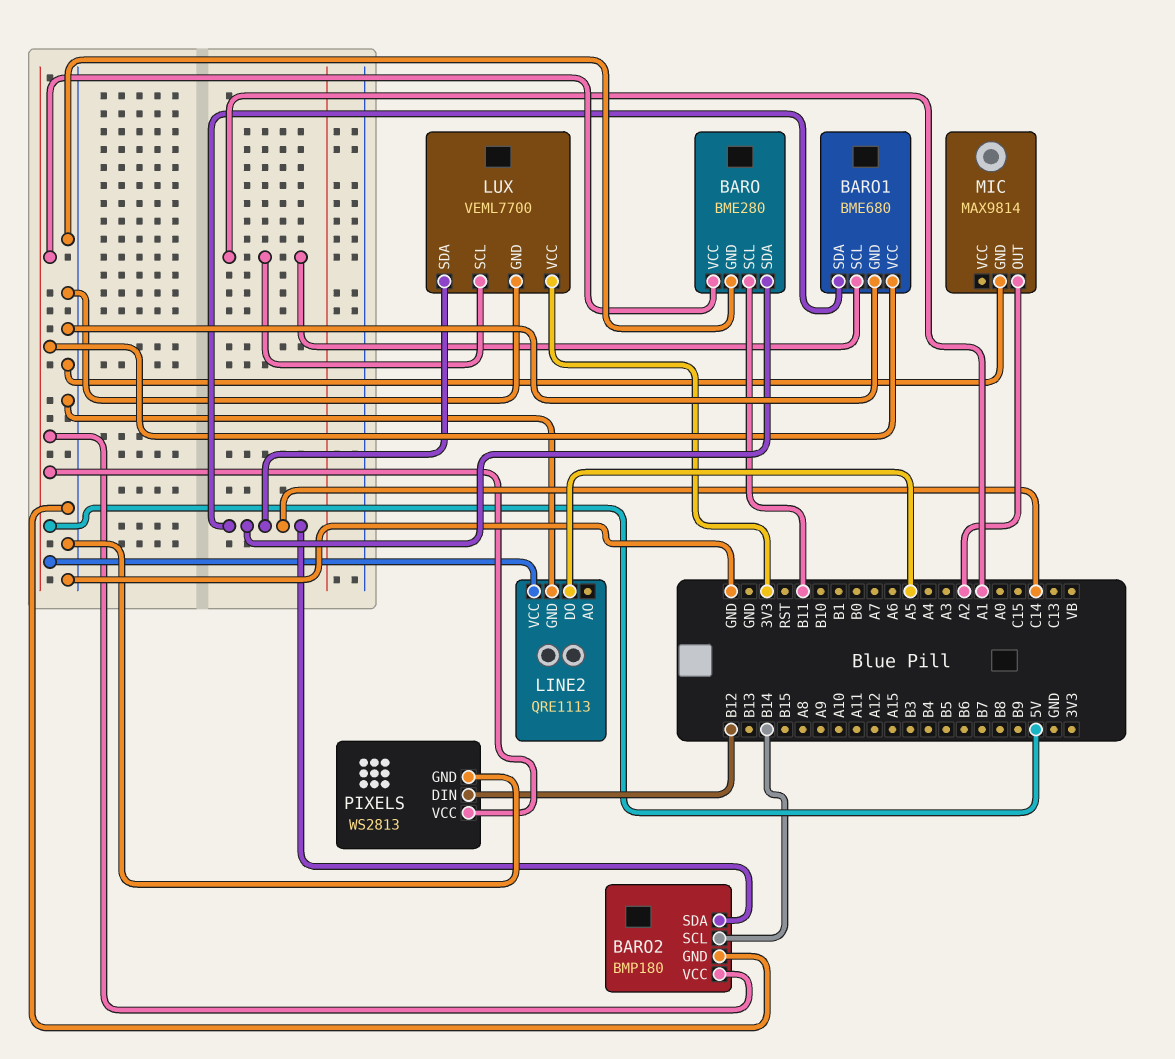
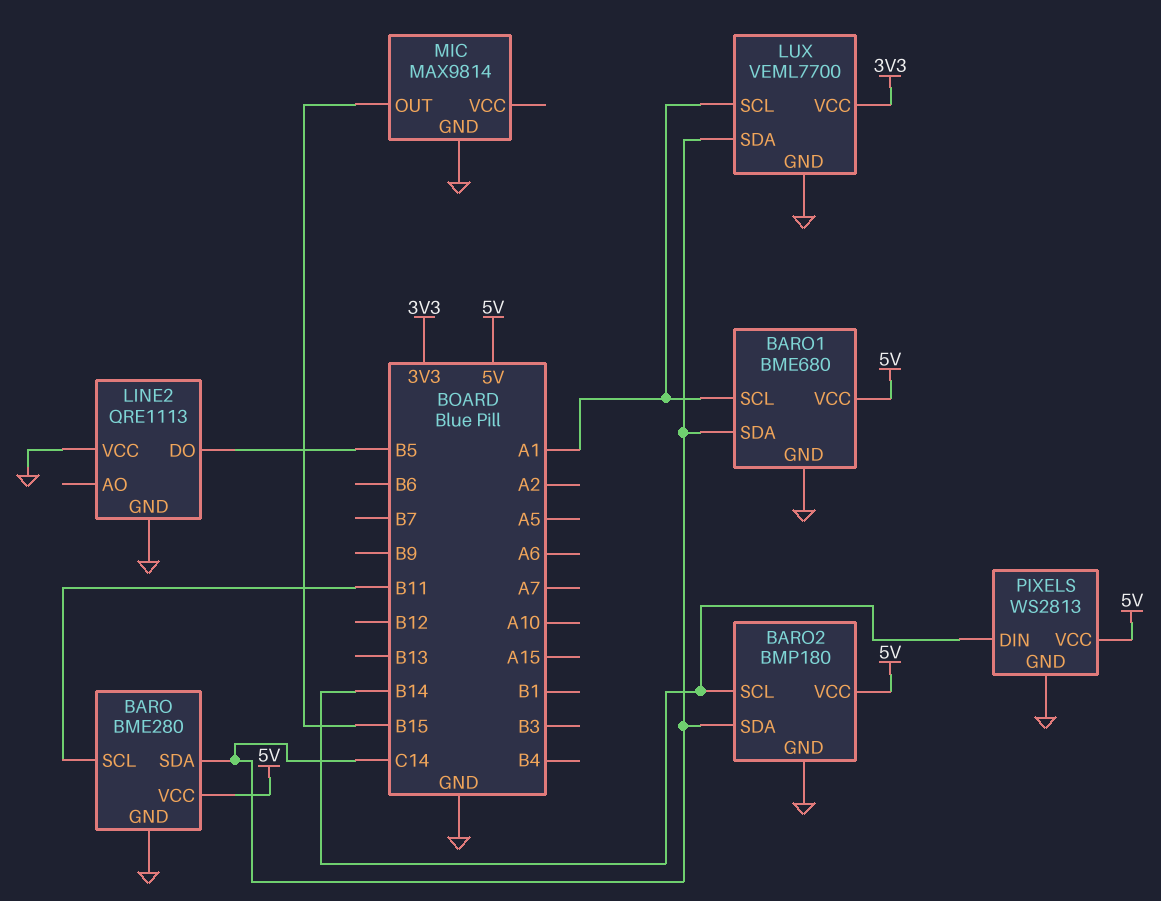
LINE2 pin DO: A5 -> B5
LINE2 pin VCC: 5V -> GND
MIC pin OUT: A2 -> B15
PIXELS pin DIN: B12 -> B14

